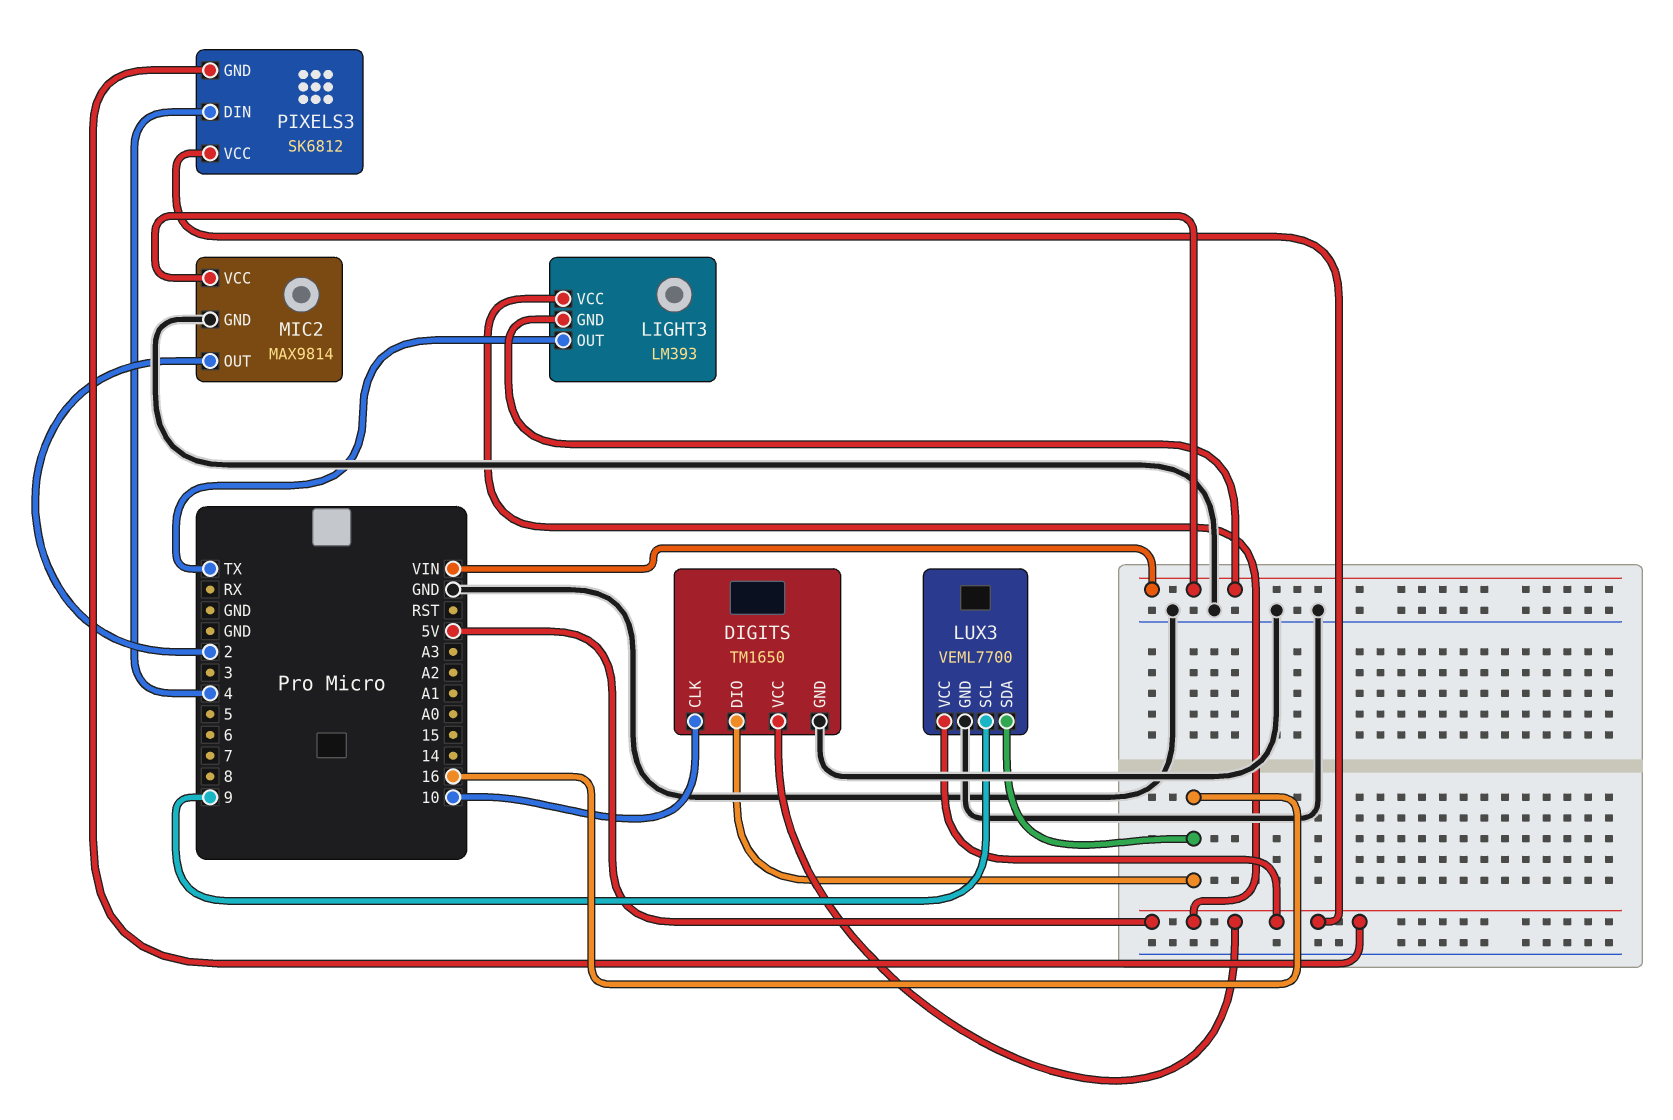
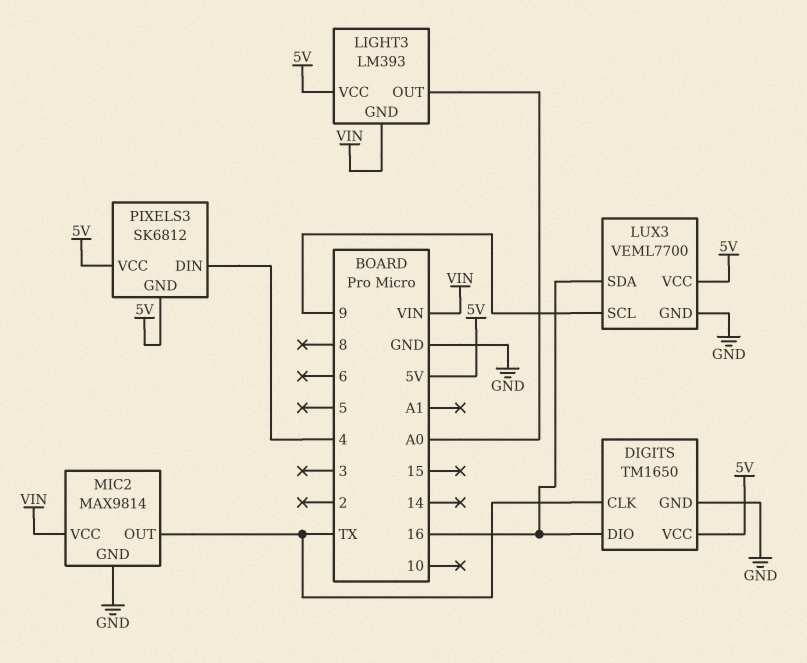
DIGITS pin CLK: 10 -> TX
LIGHT3 pin OUT: TX -> A0
MIC2 pin OUT: 2 -> TX

